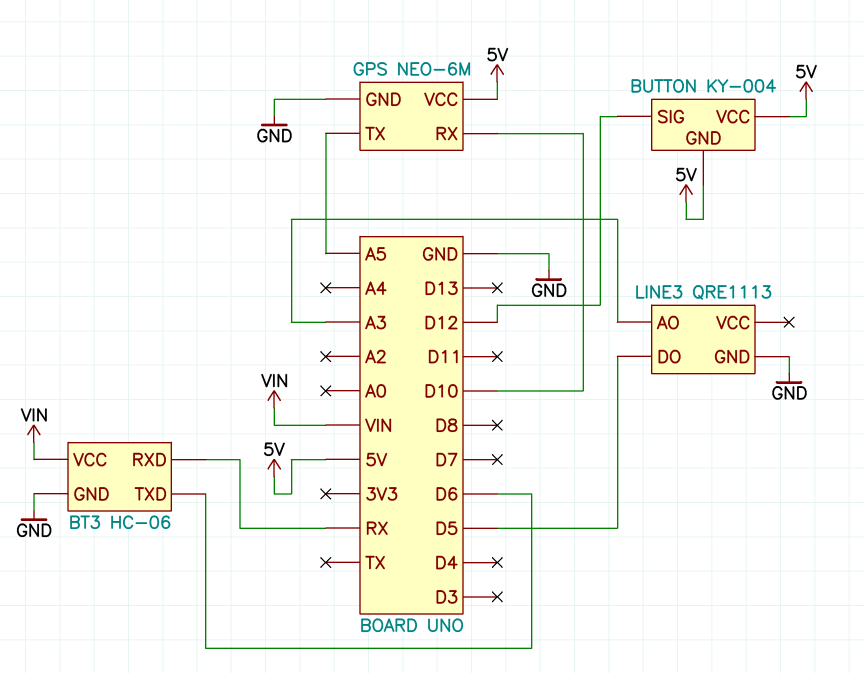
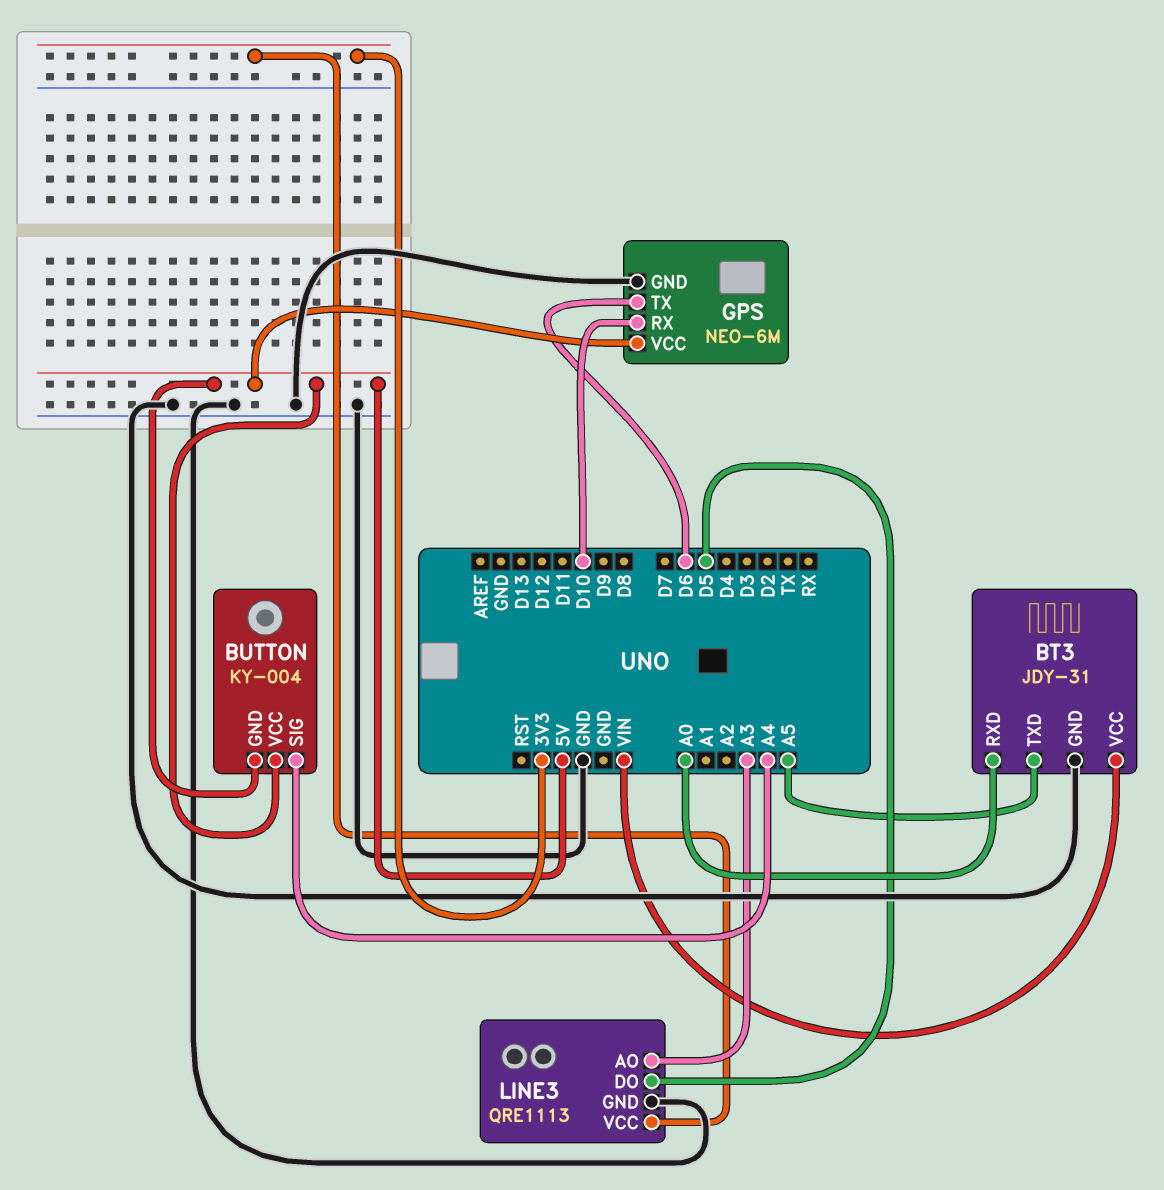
BT3: HC-06 -> JDY-31
BT3 pin RXD: RX -> A0
BT3 pin TXD: D6 -> A5
BUTTON pin SIG: D12 -> A4
GPS pin TX: A5 -> D6
LINE3 pin VCC: none -> 3V3

